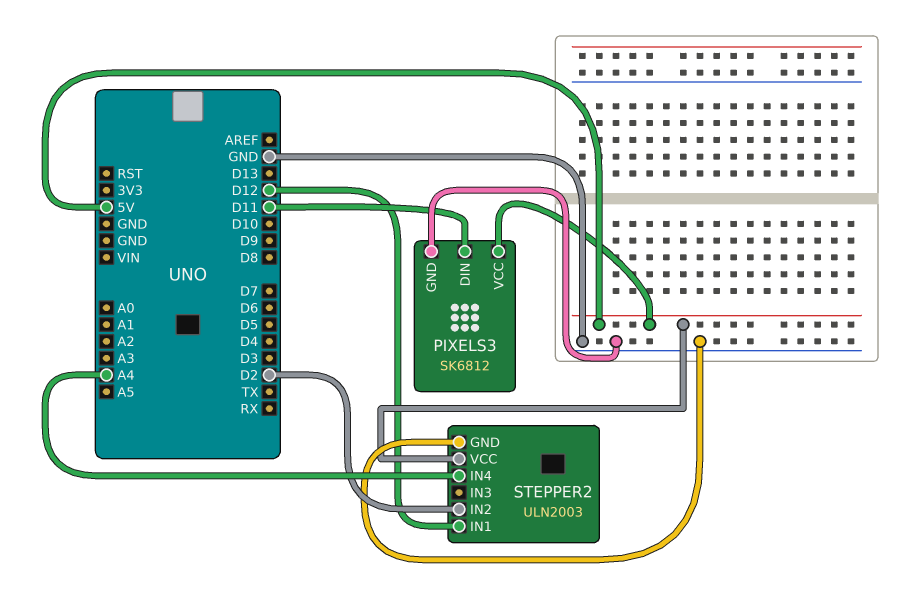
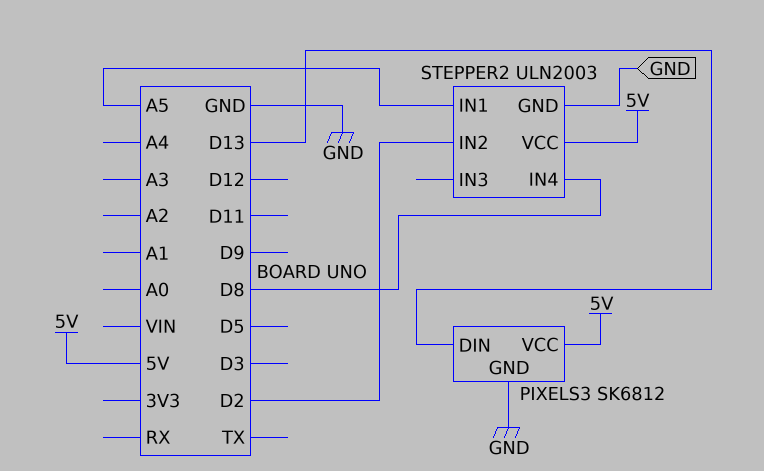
PIXELS3 pin DIN: D11 -> D13
STEPPER2 pin IN1: D12 -> A5
STEPPER2 pin IN4: A4 -> D8

